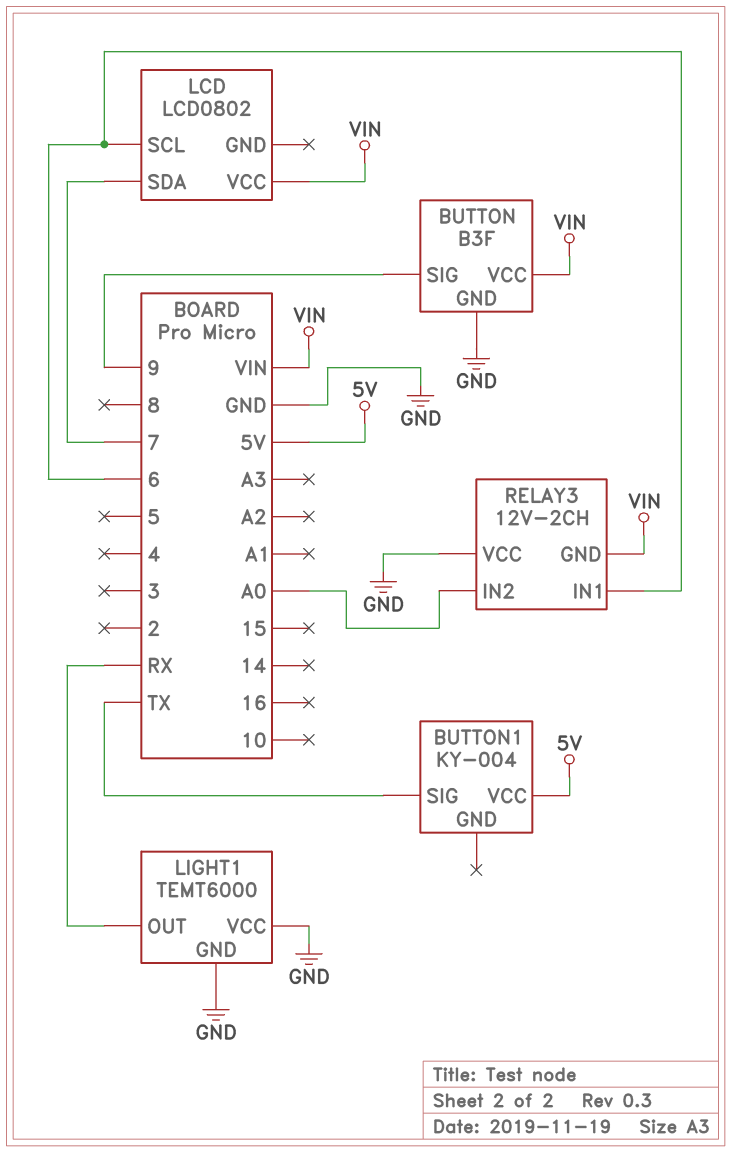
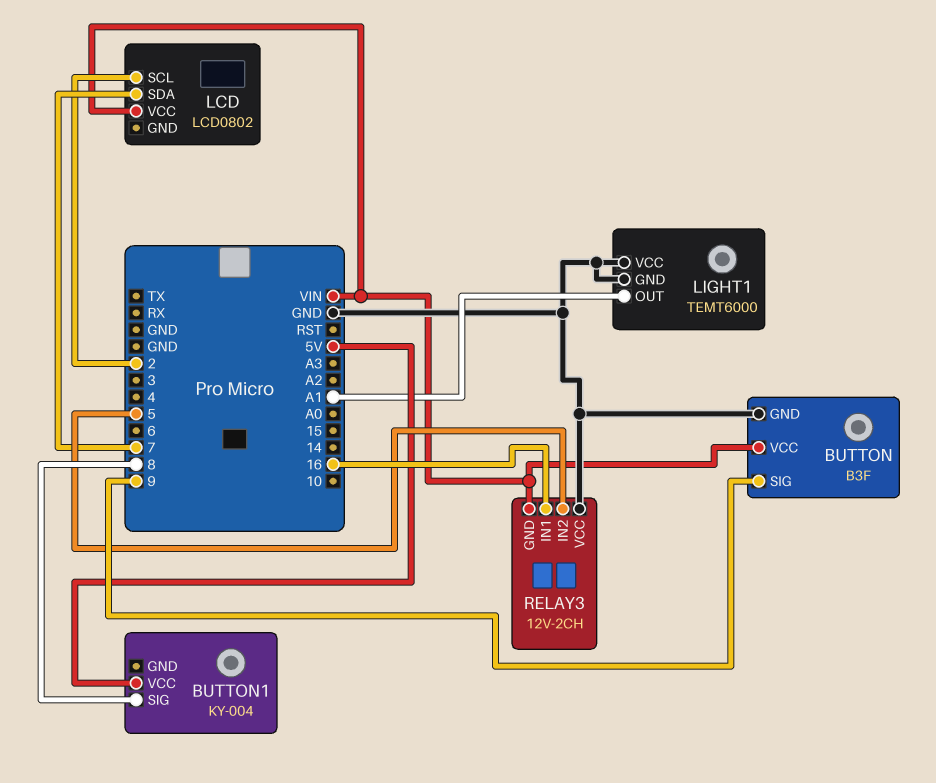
BUTTON1 pin SIG: TX -> 8
LCD pin SCL: 6 -> 2
LIGHT1 pin OUT: RX -> A1
RELAY3 pin IN1: 6 -> 16
RELAY3 pin IN2: A0 -> 5

